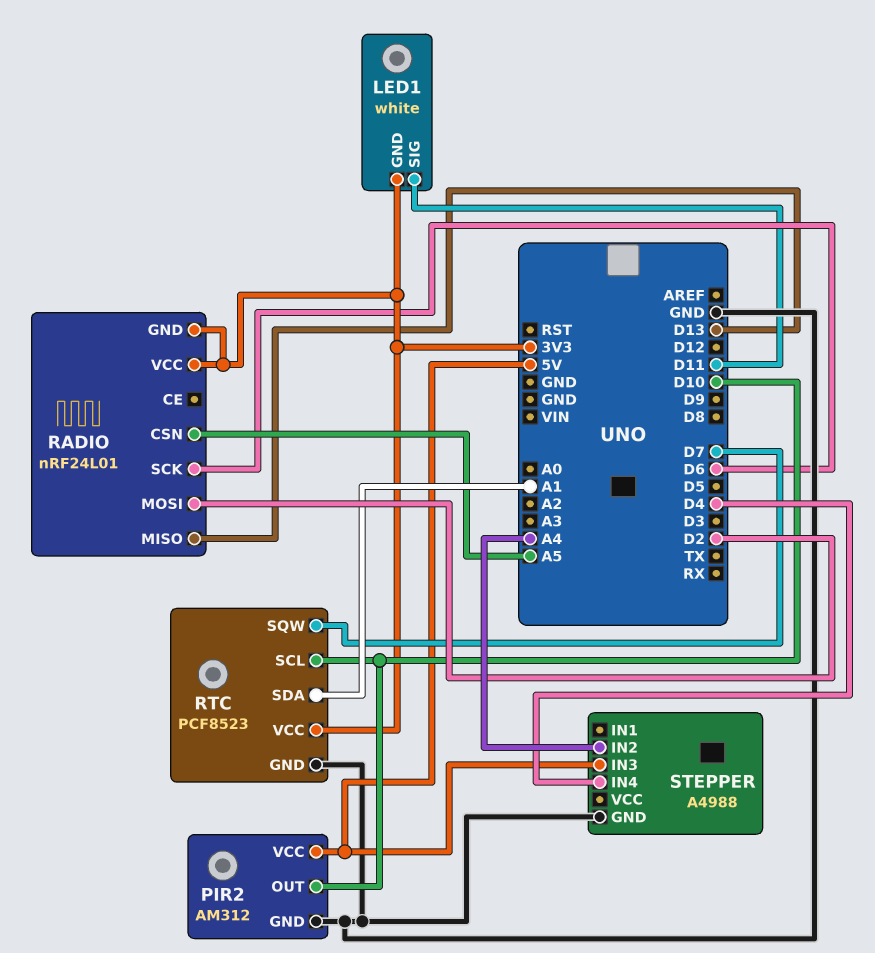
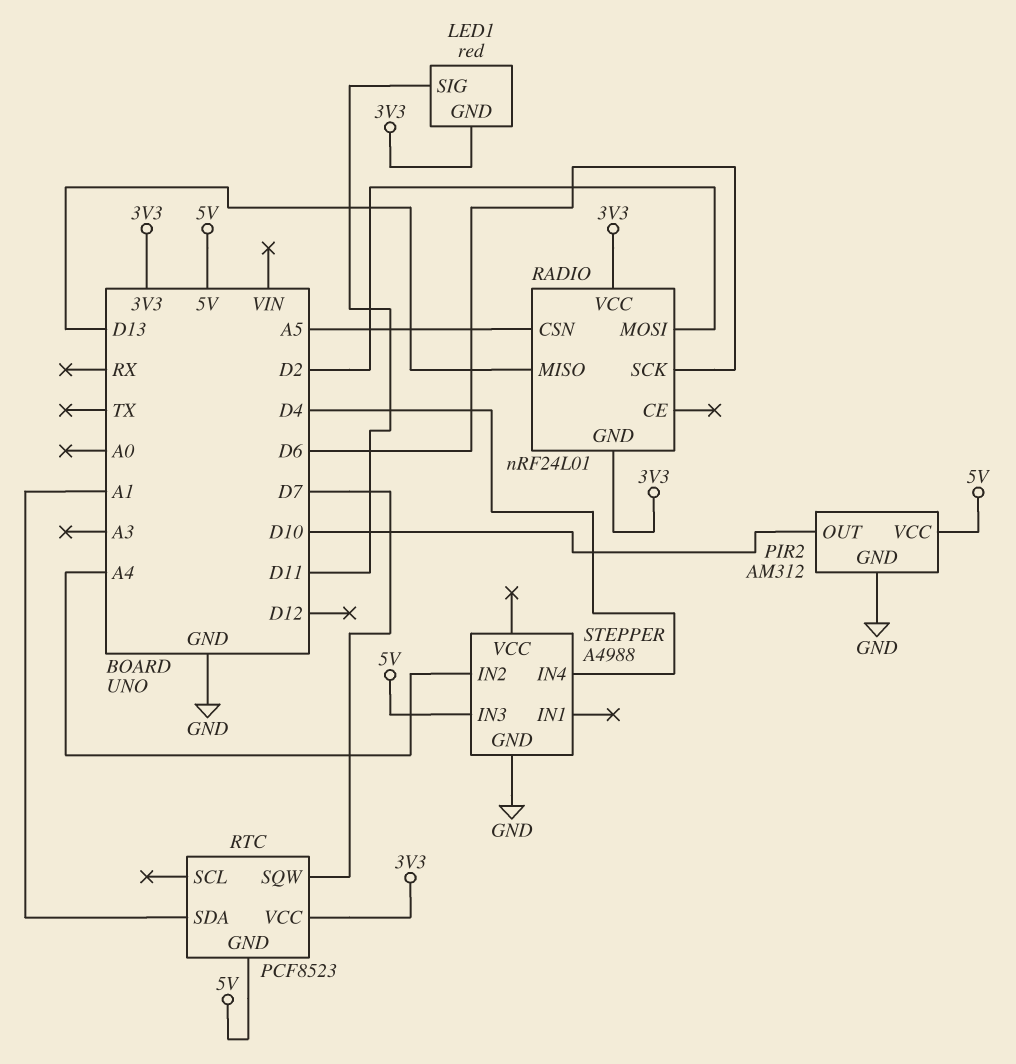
LED1: white -> red
RTC pin GND: GND -> 5V
RTC pin SCL: D10 -> none

